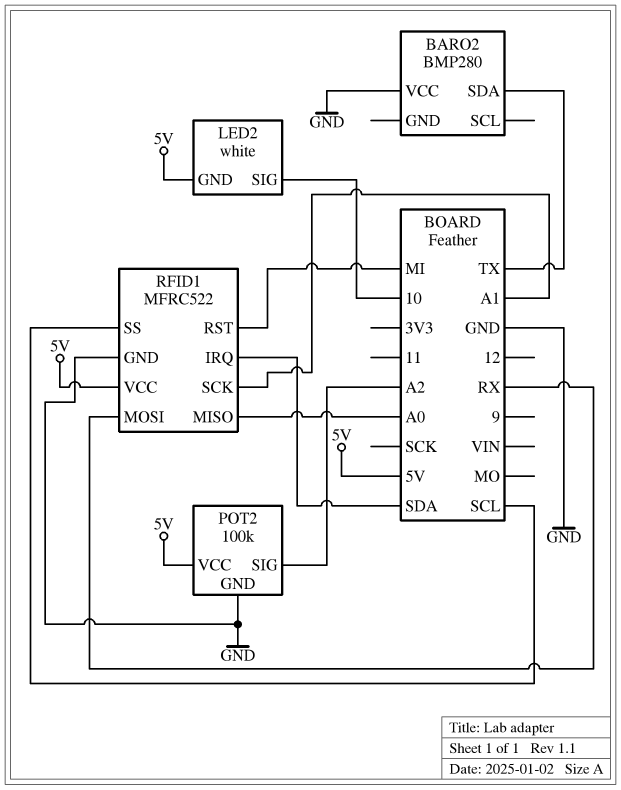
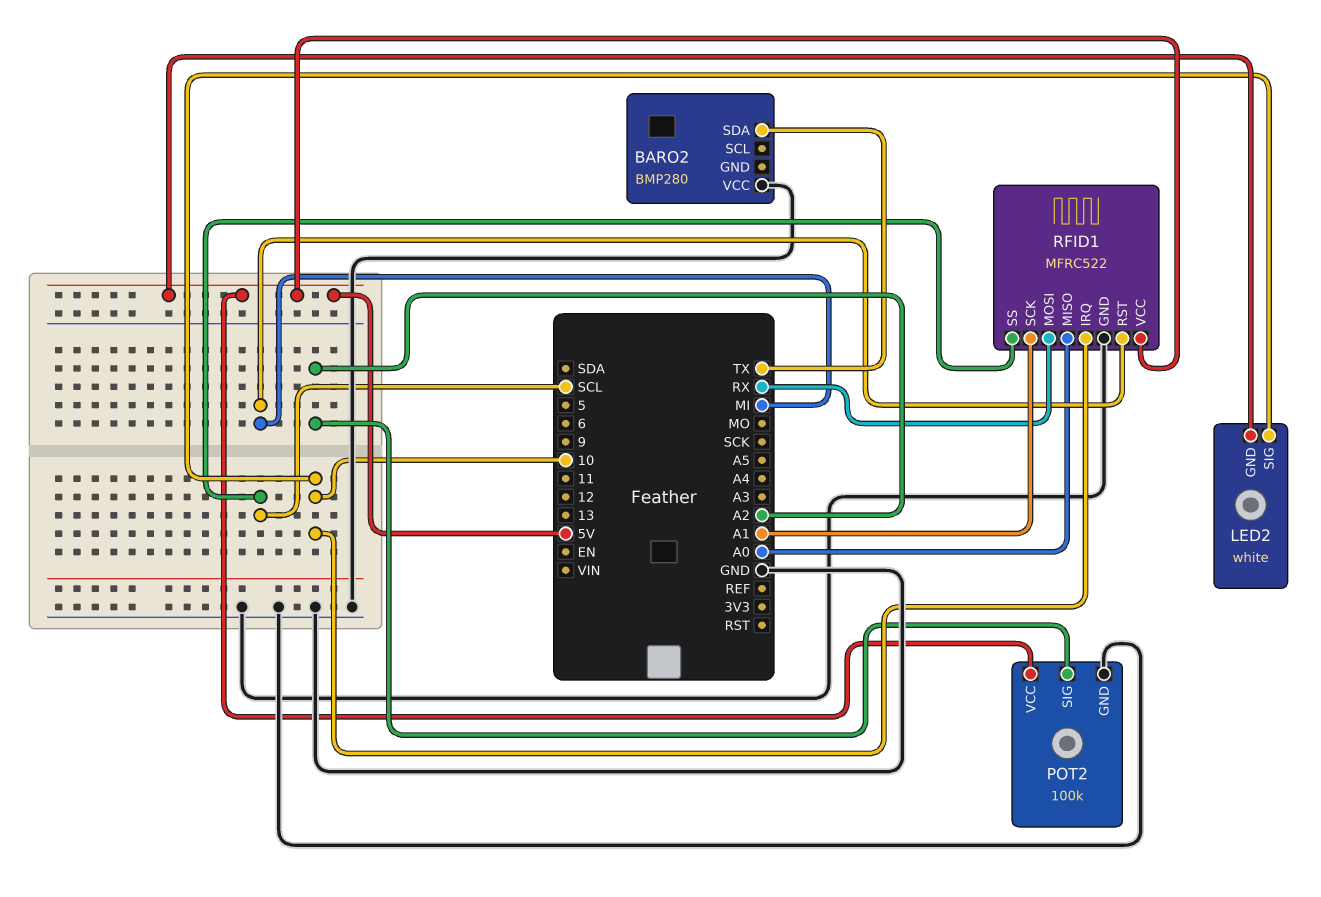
RFID1 pin IRQ: SDA -> 10

